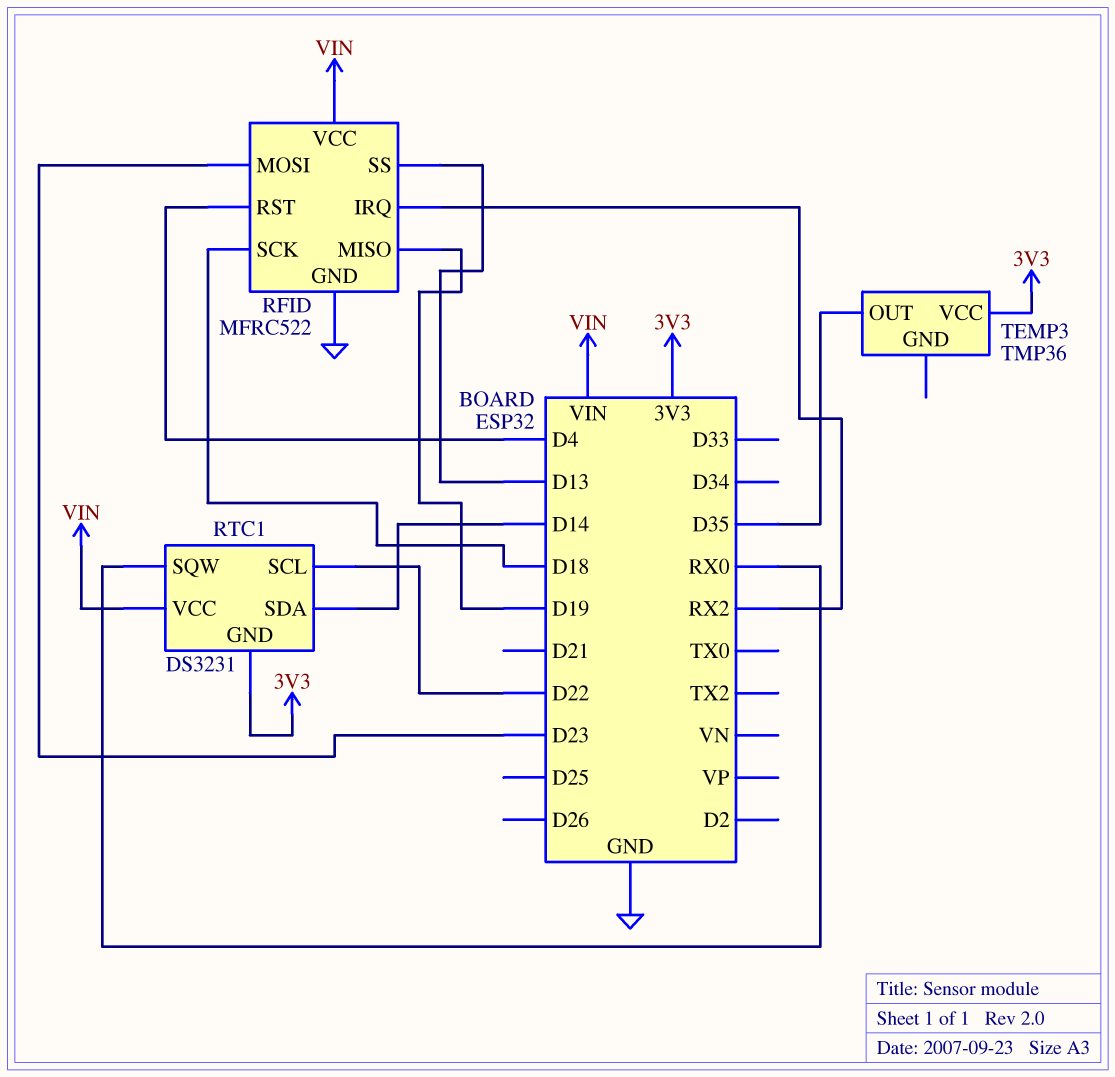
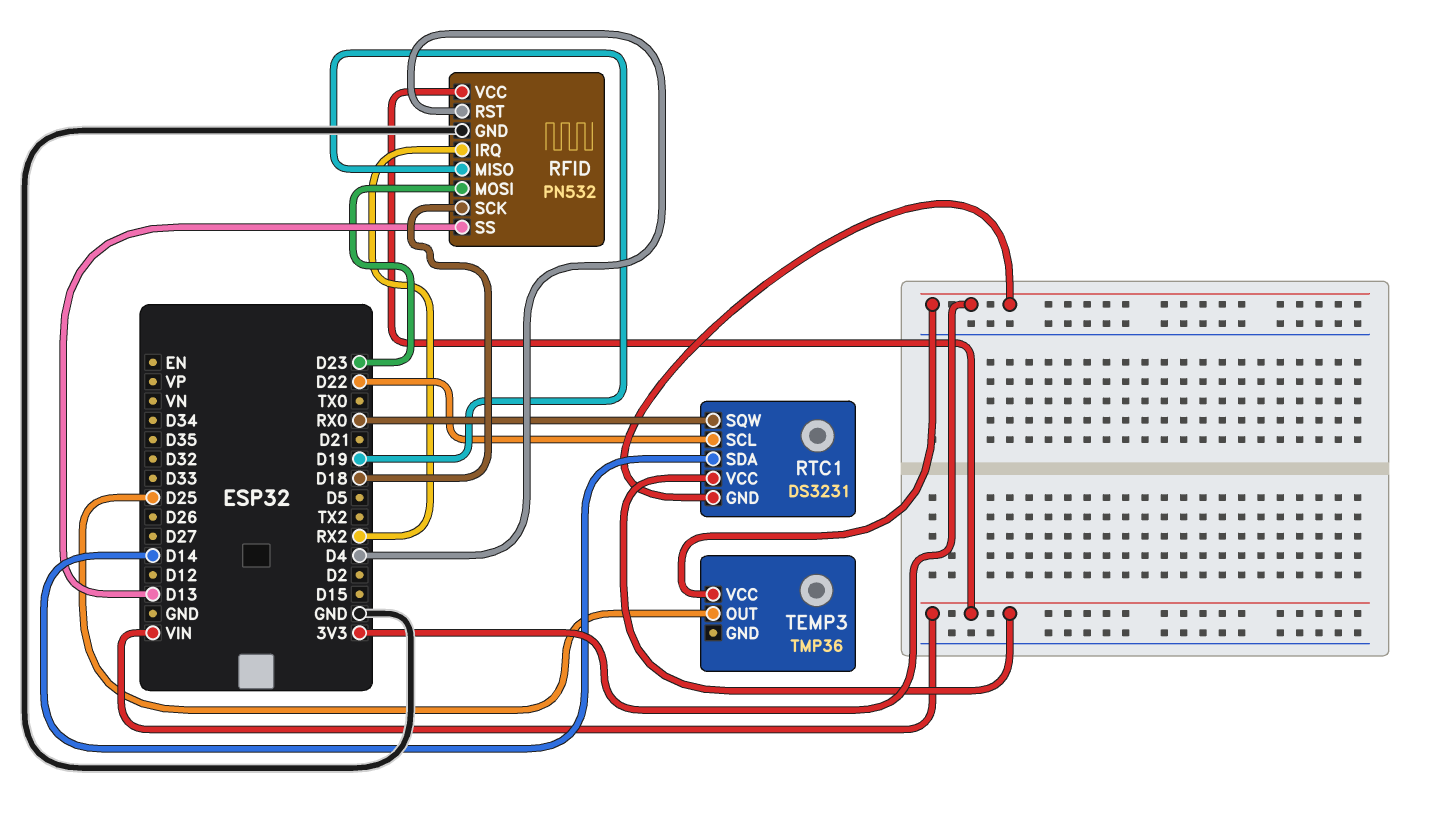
RFID: MFRC522 -> PN532
TEMP3 pin OUT: D35 -> D25

